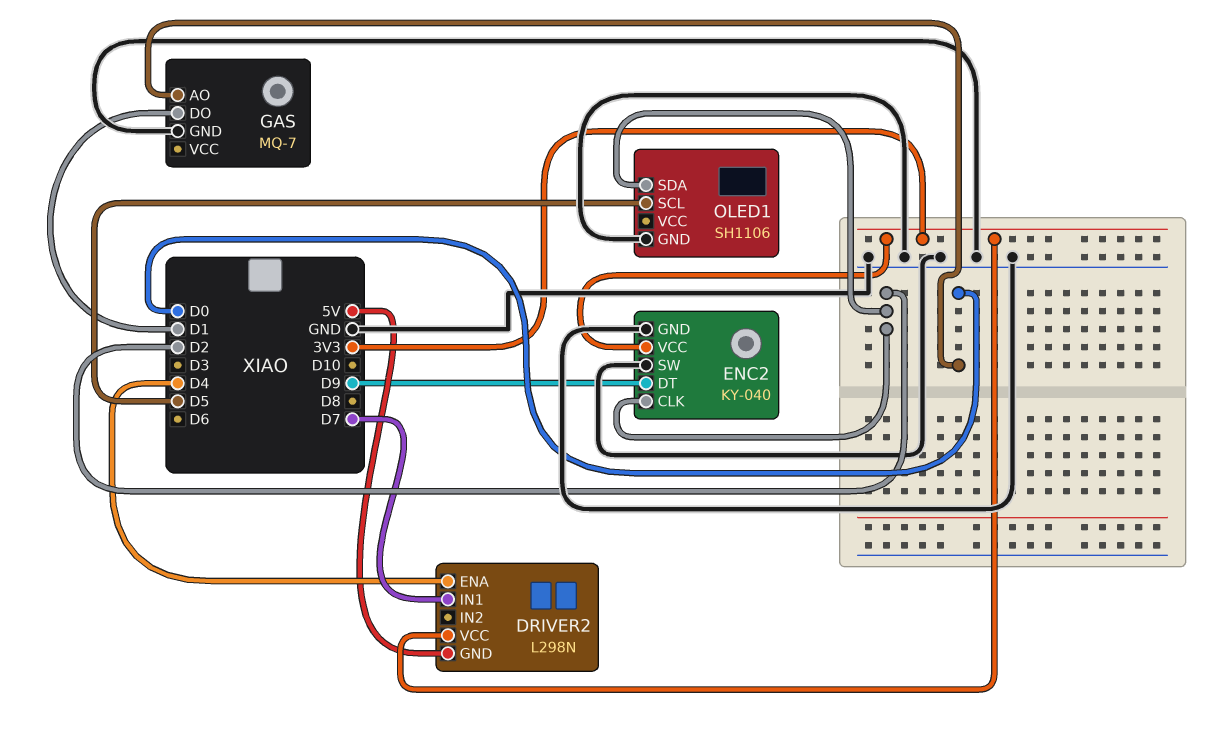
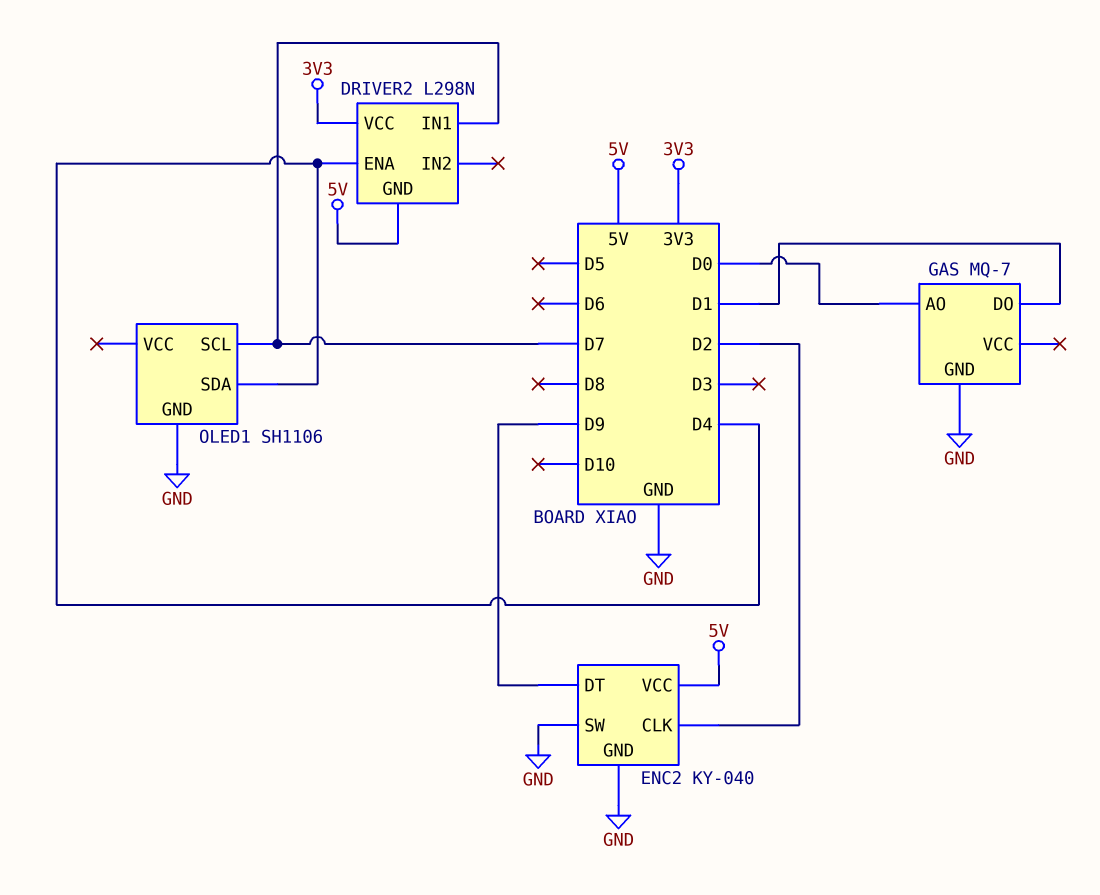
ENC2 pin VCC: 3V3 -> 5V
OLED1 pin SCL: D5 -> D7
OLED1 pin SDA: D2 -> D4

